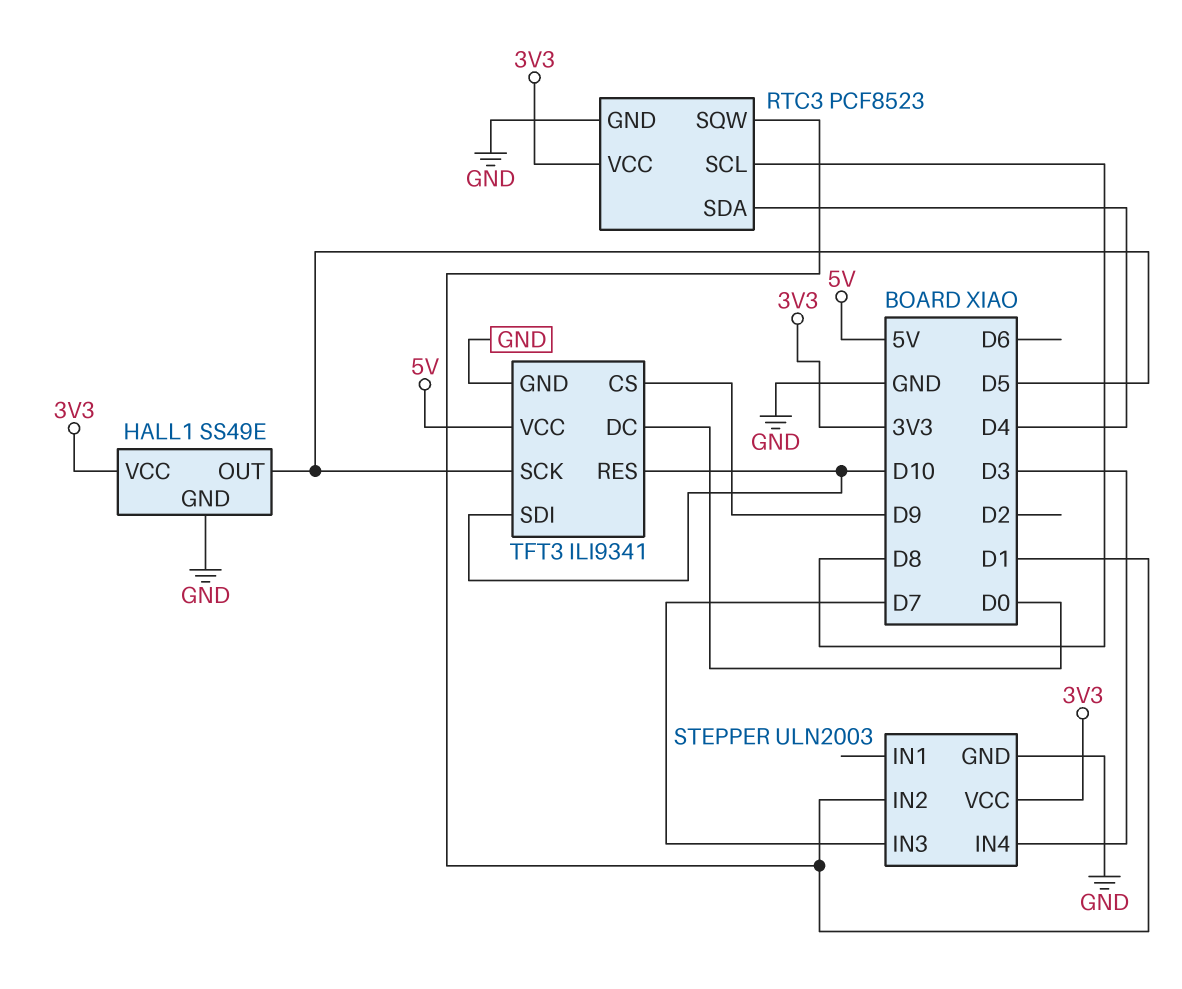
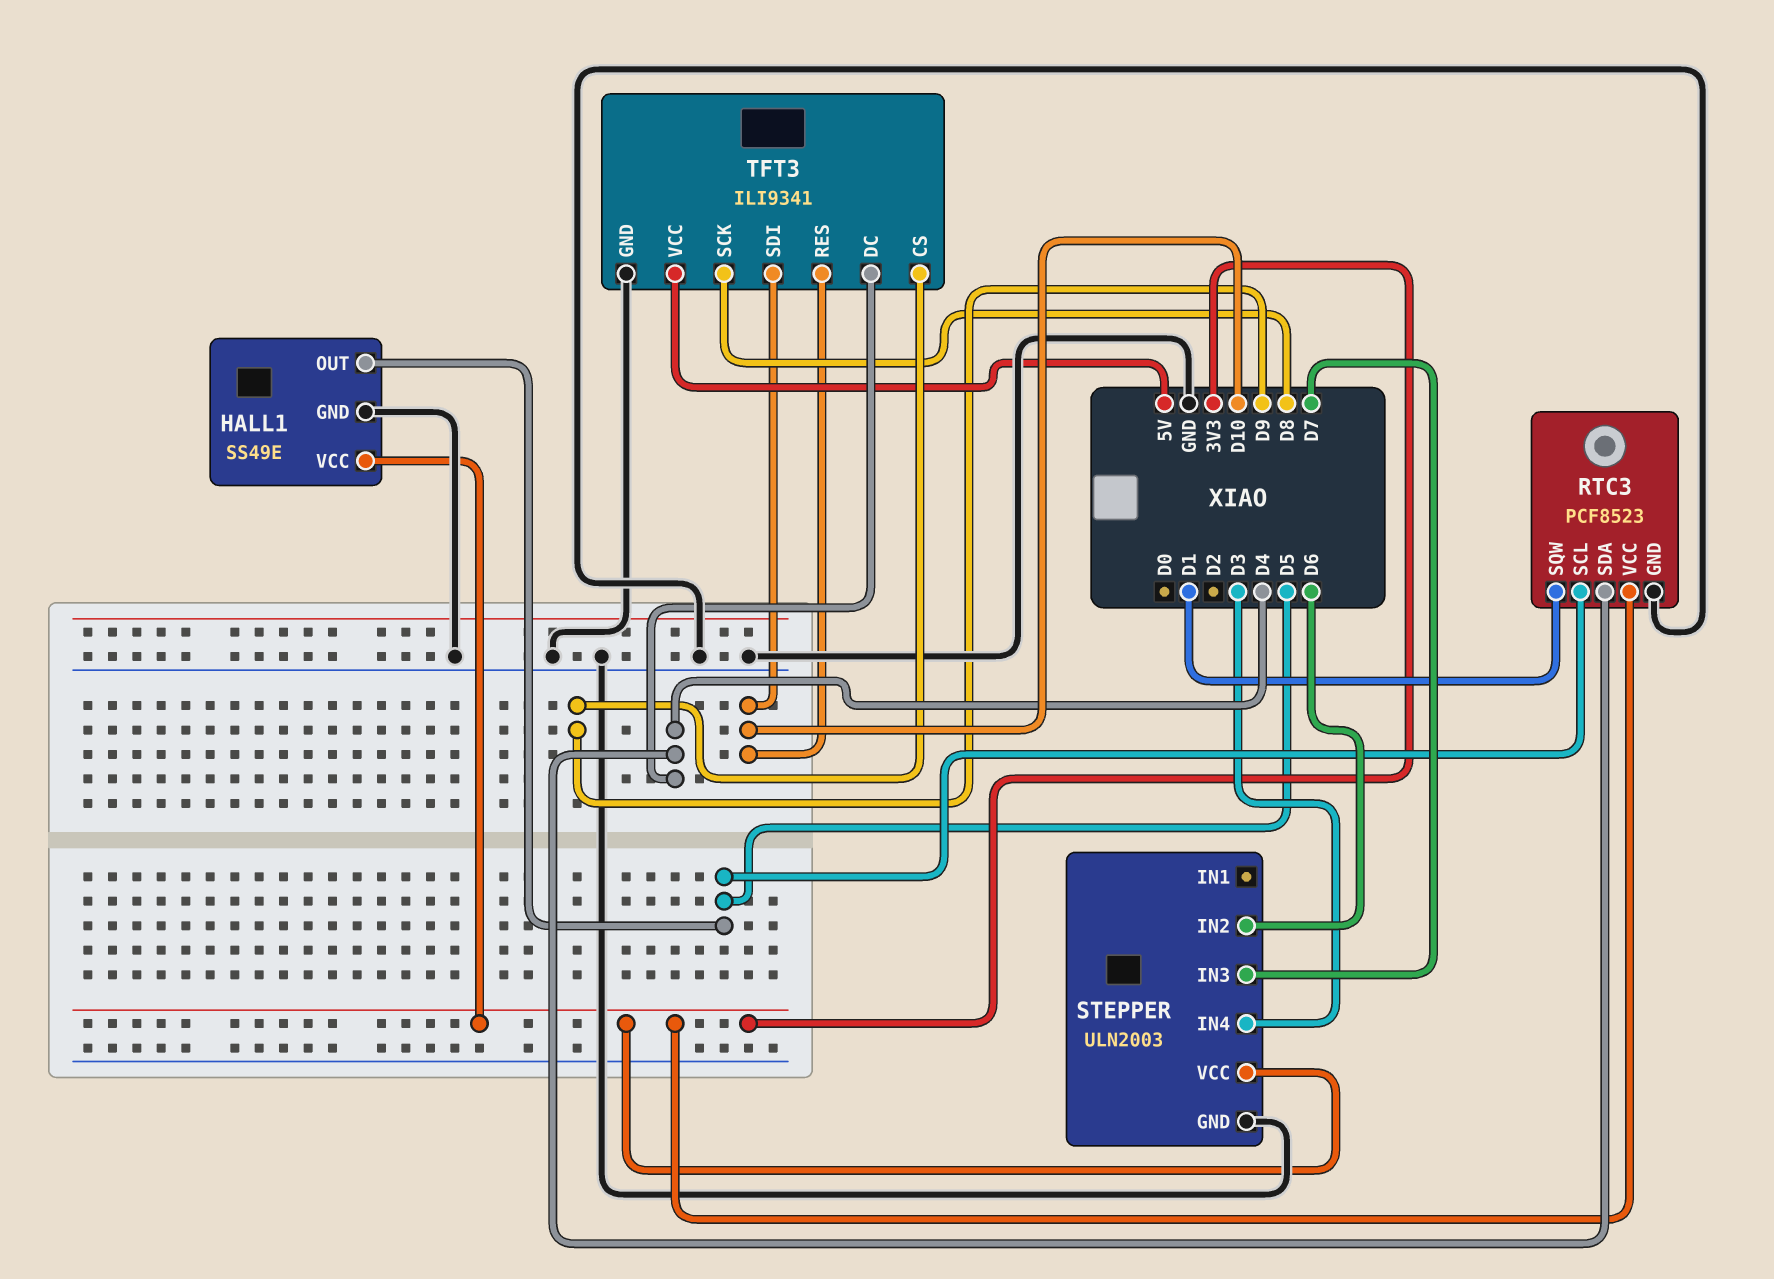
RTC3 pin SCL: D8 -> D5
STEPPER pin IN2: D1 -> D6
TFT3 pin DC: D0 -> D4
TFT3 pin SCK: D5 -> D8

